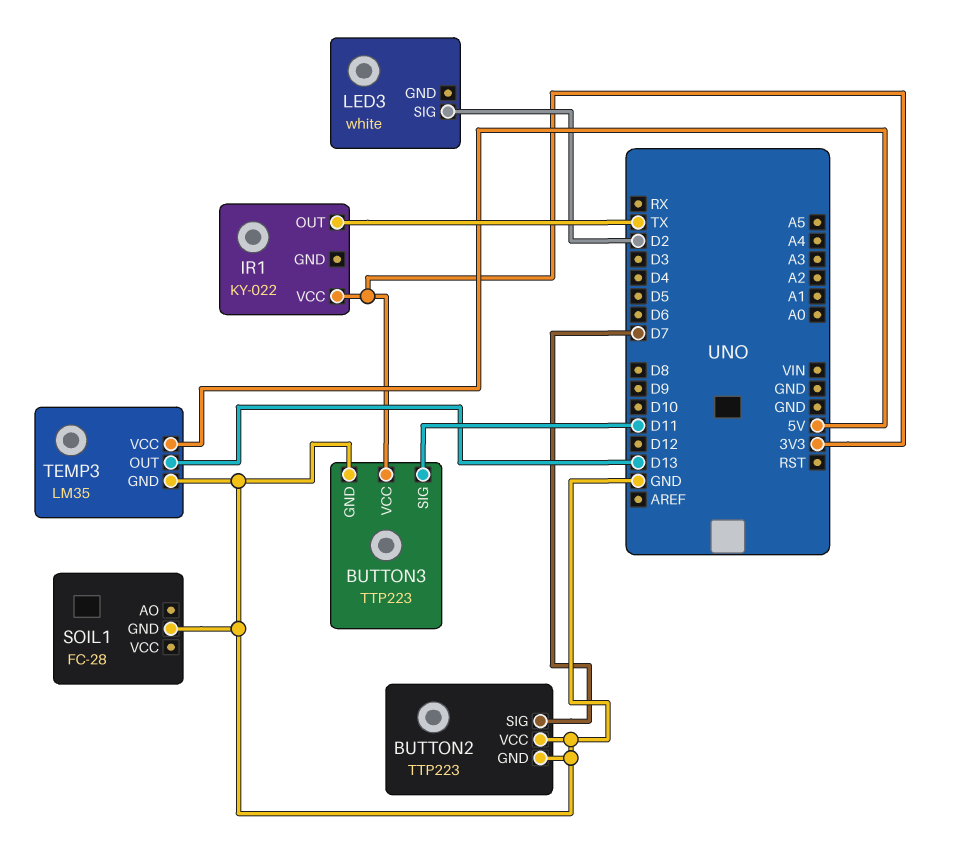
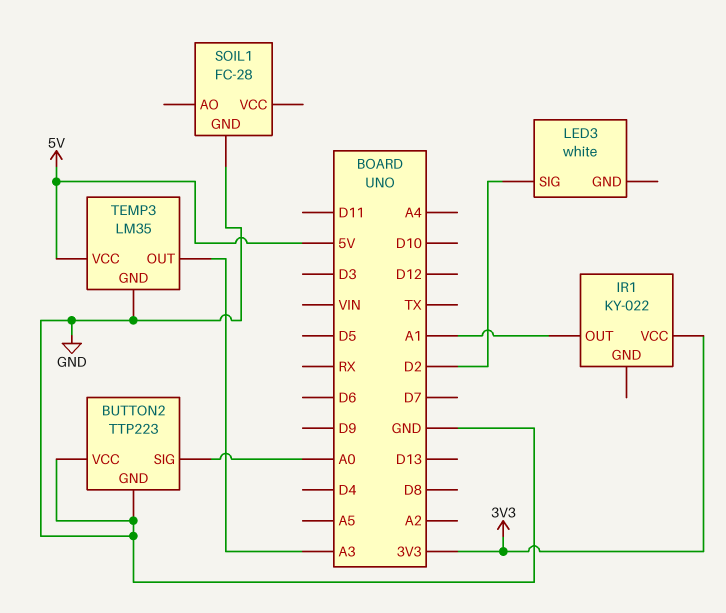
BUTTON2 pin SIG: D7 -> A0
BUTTON3: TTP223 -> none
BUTTON3 pin GND: GND -> none
BUTTON3 pin SIG: D11 -> none
BUTTON3 pin VCC: 3V3 -> none
IR1 pin OUT: TX -> A1
TEMP3 pin OUT: D13 -> A3

